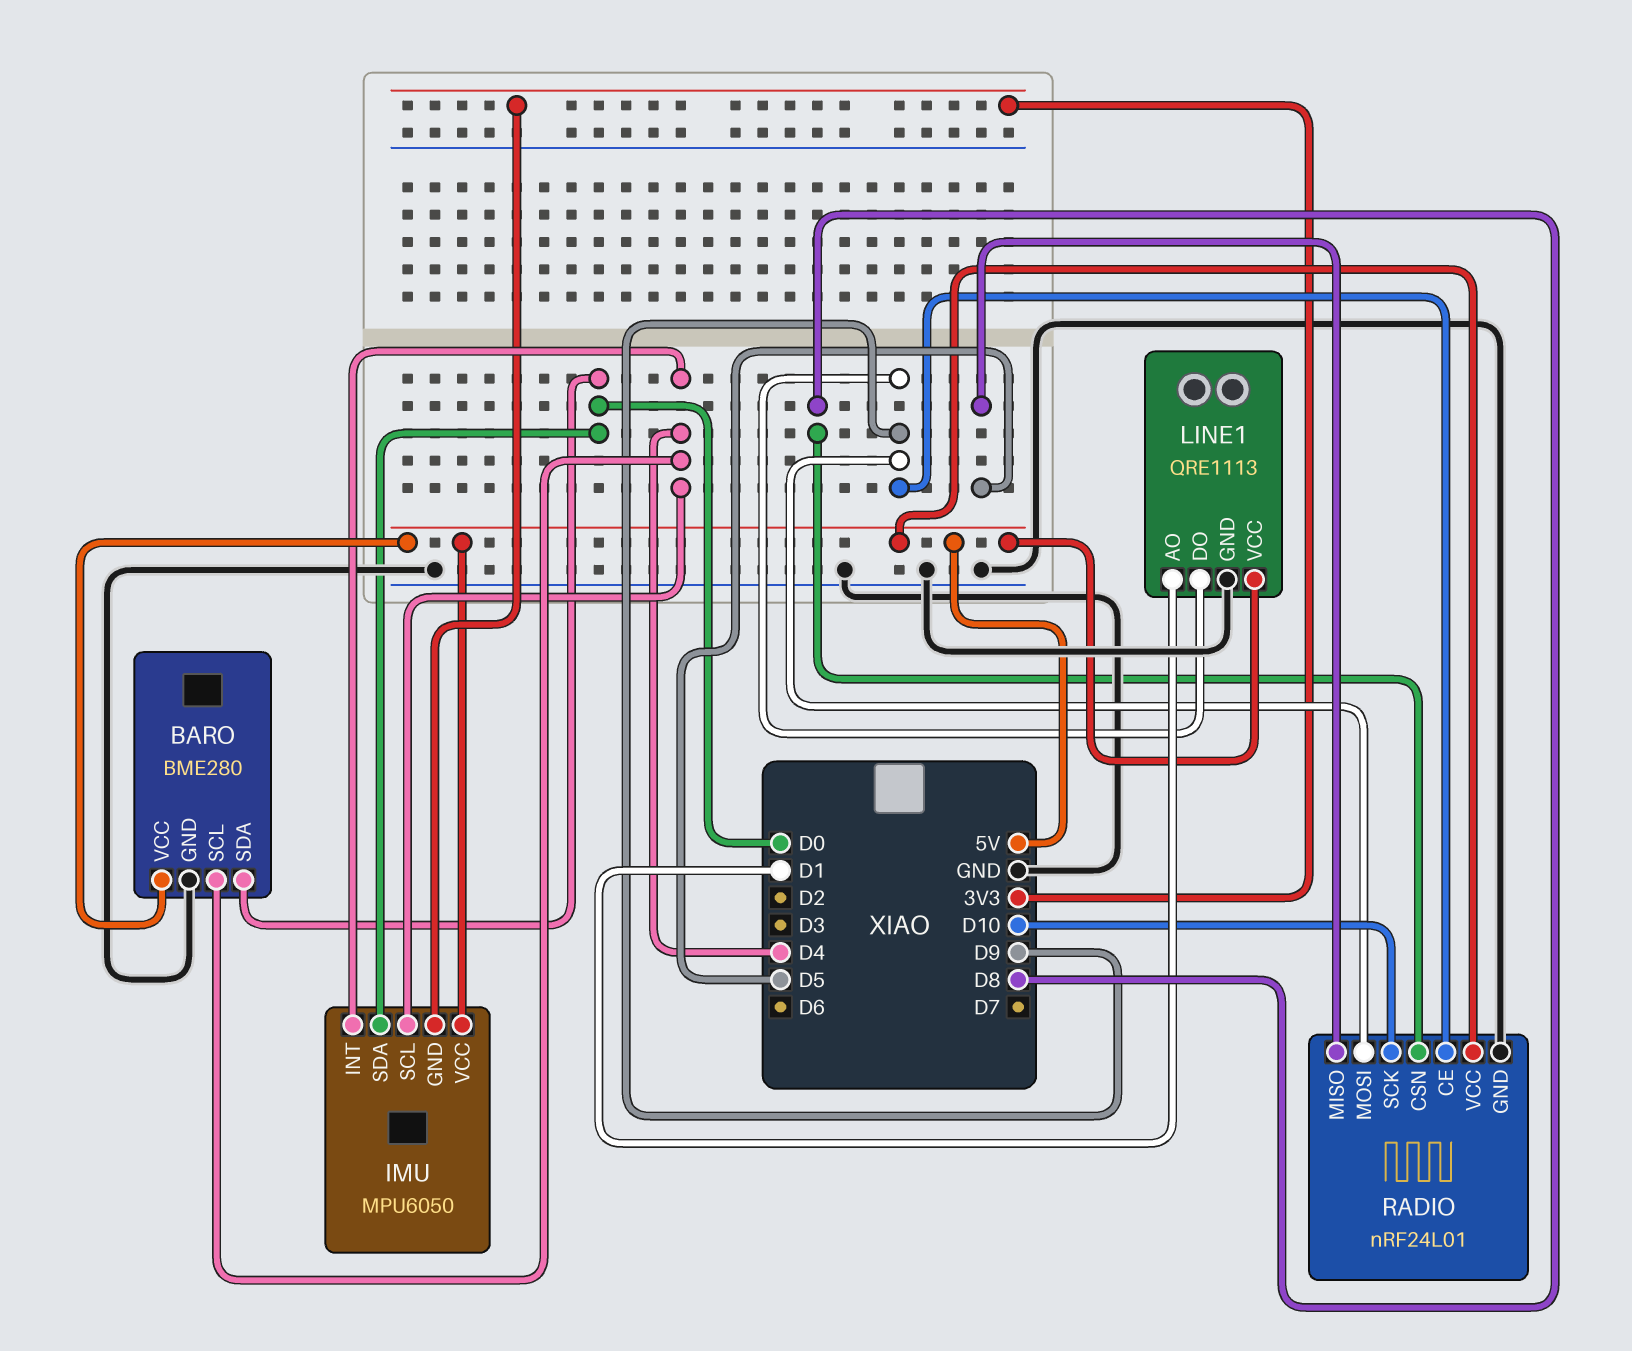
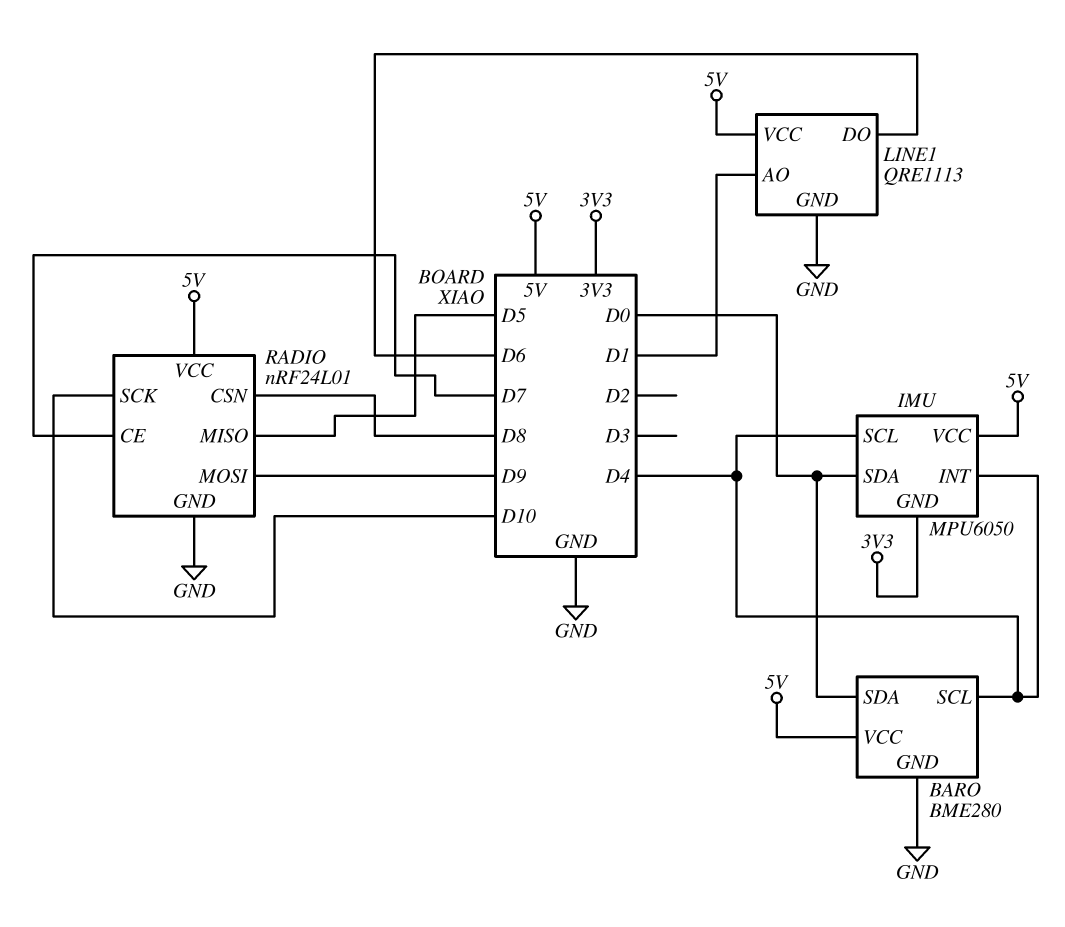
LINE1 pin DO: D9 -> D6
RADIO pin CE: D9 -> D7

